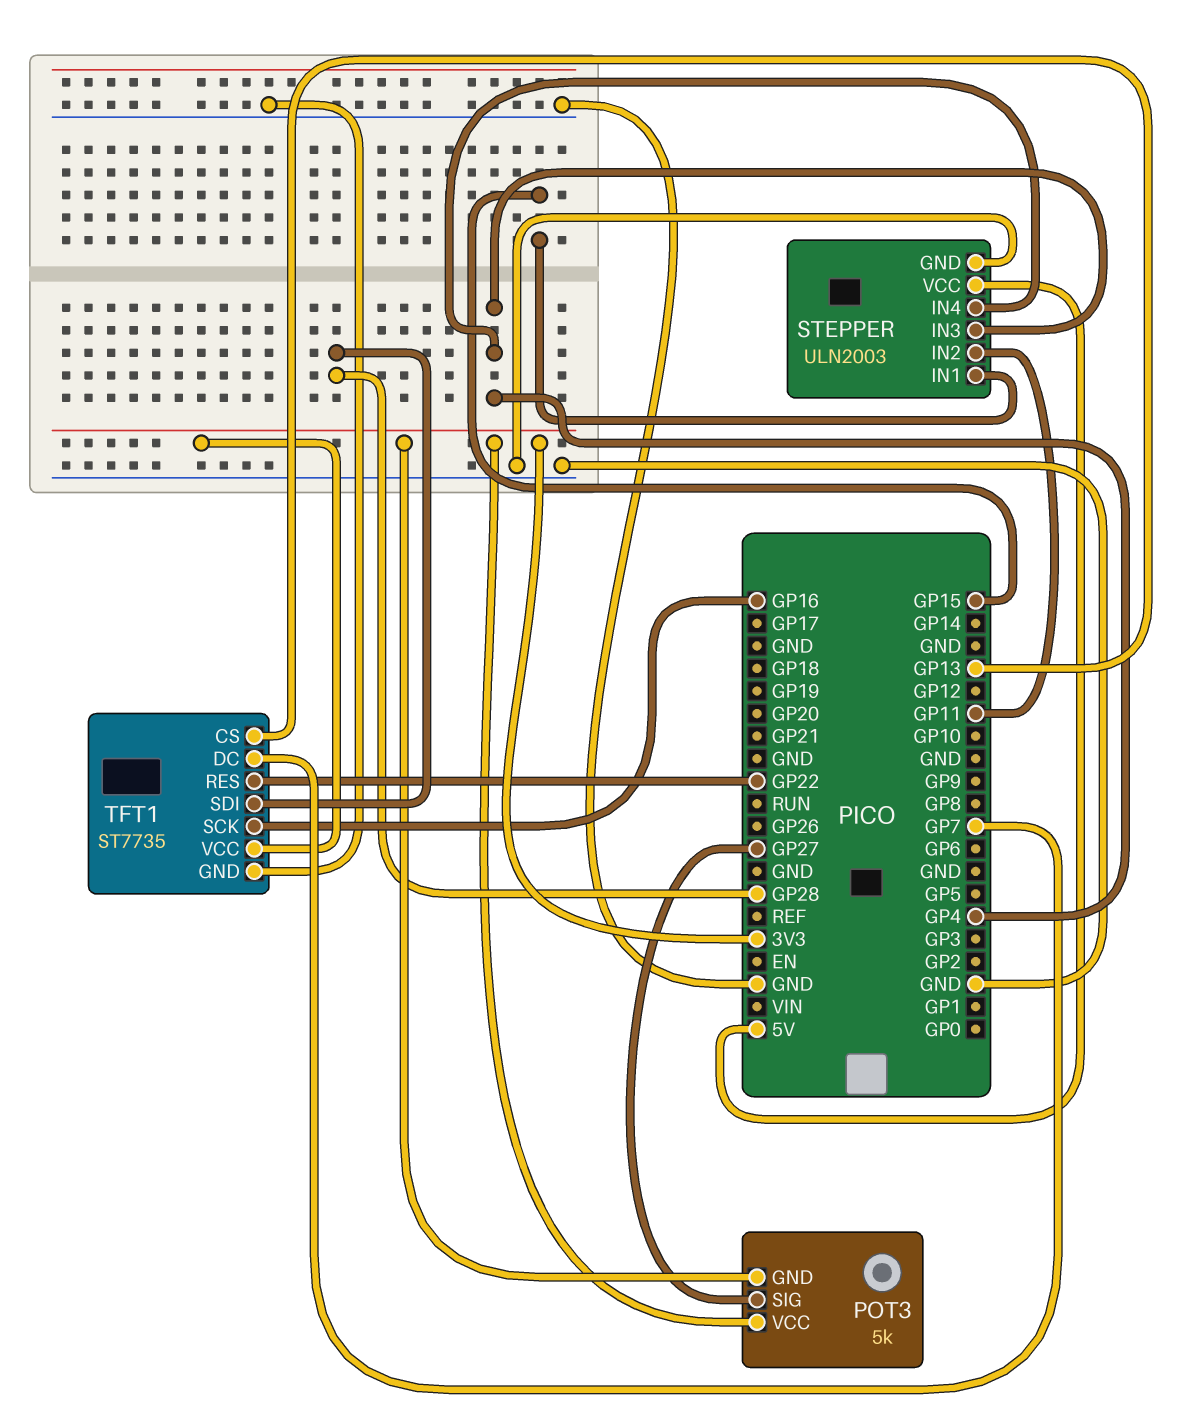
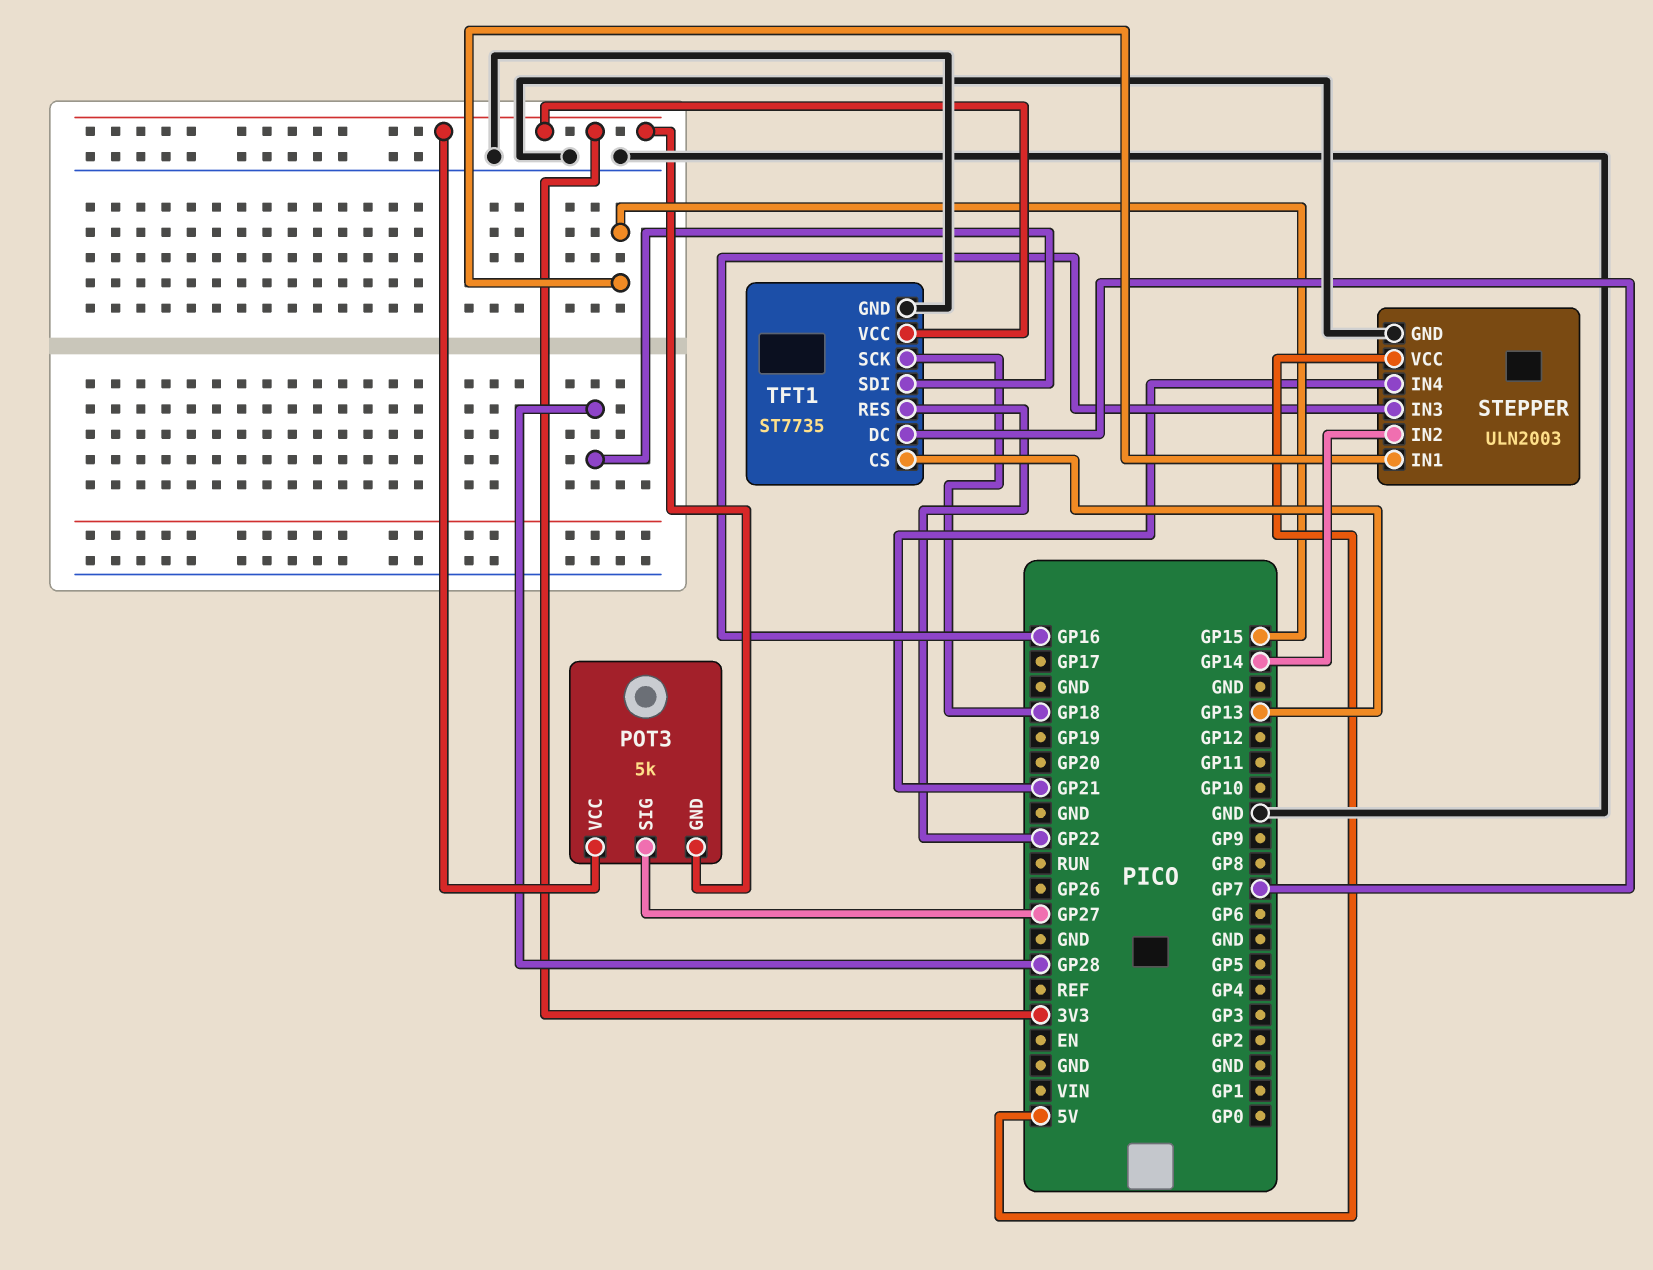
STEPPER pin IN2: GP11 -> GP14
STEPPER pin IN3: GP4 -> GP16
STEPPER pin IN4: GP4 -> GP21
TFT1 pin SCK: GP16 -> GP18

